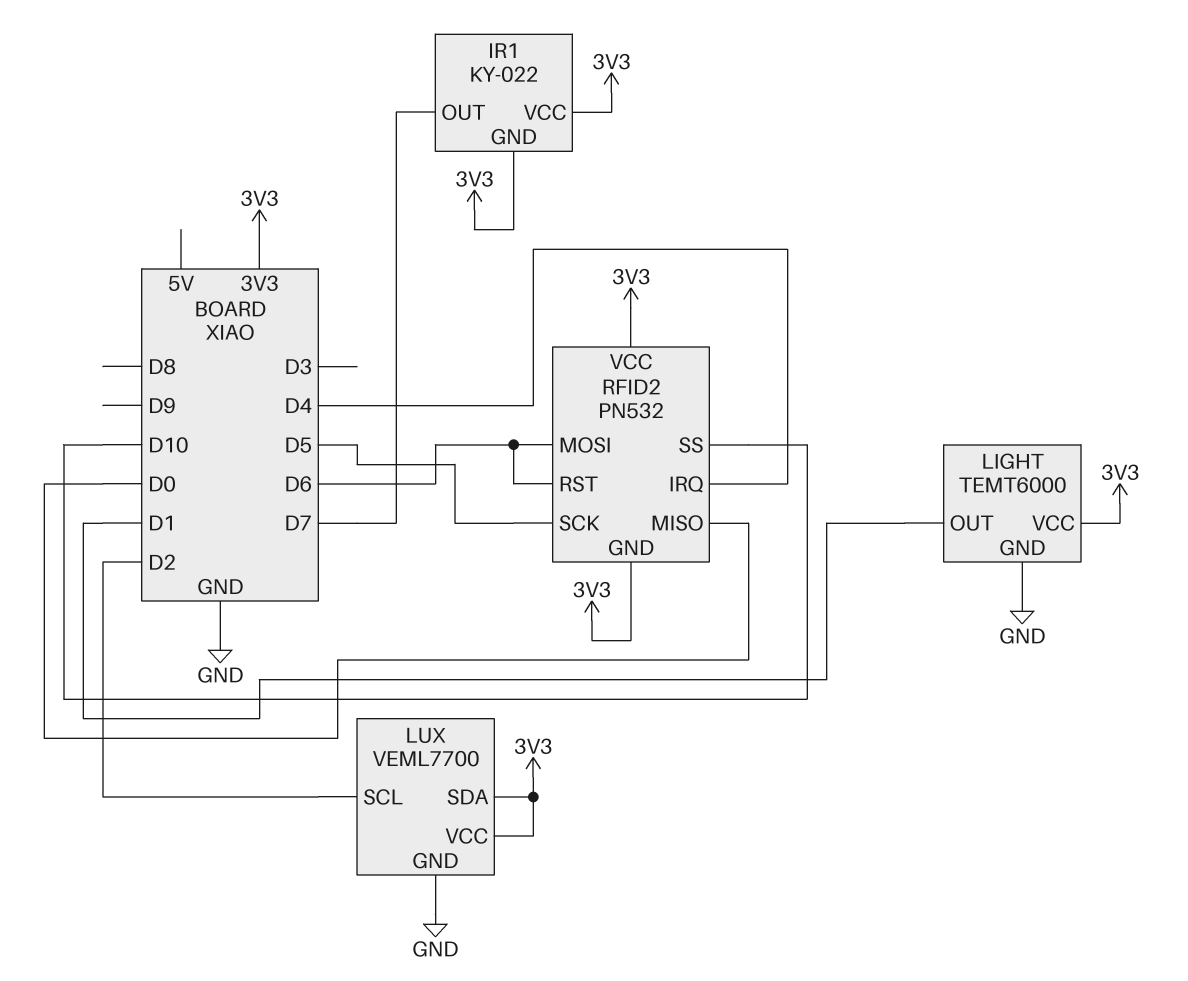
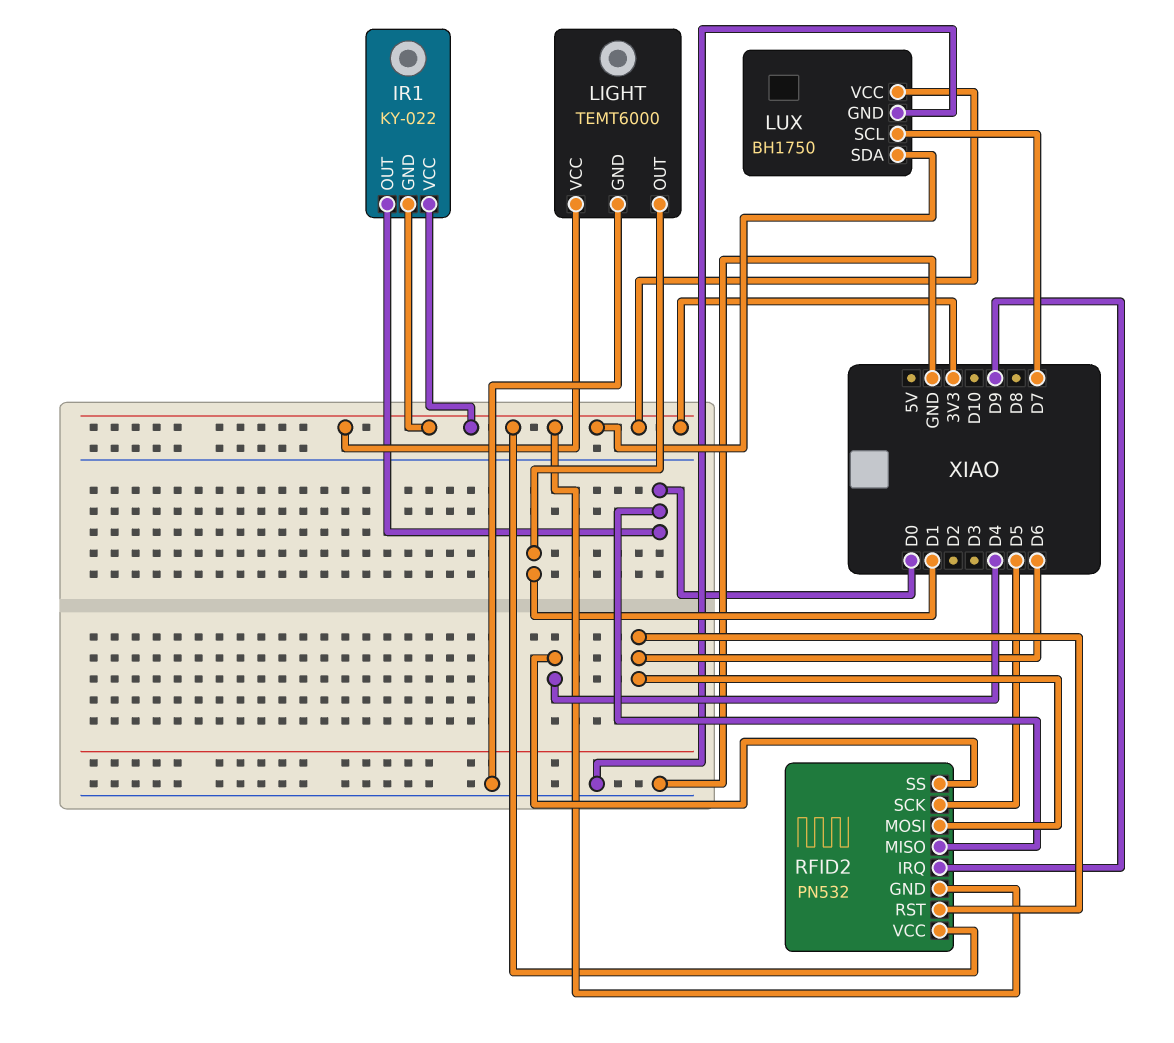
IR1 pin OUT: D7 -> D0
LUX: VEML7700 -> BH1750
LUX pin SCL: D2 -> D7
RFID2 pin IRQ: D4 -> D9
RFID2 pin SS: D10 -> D4

